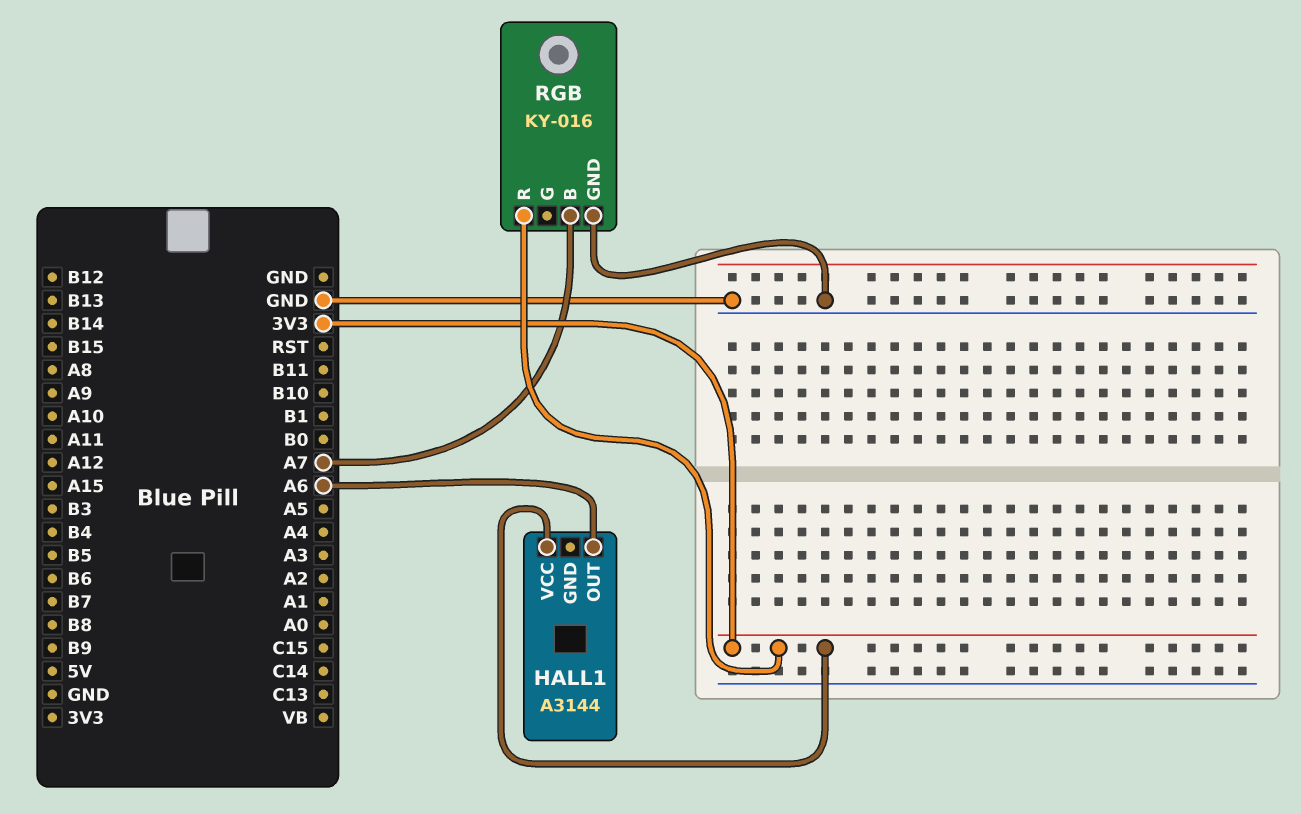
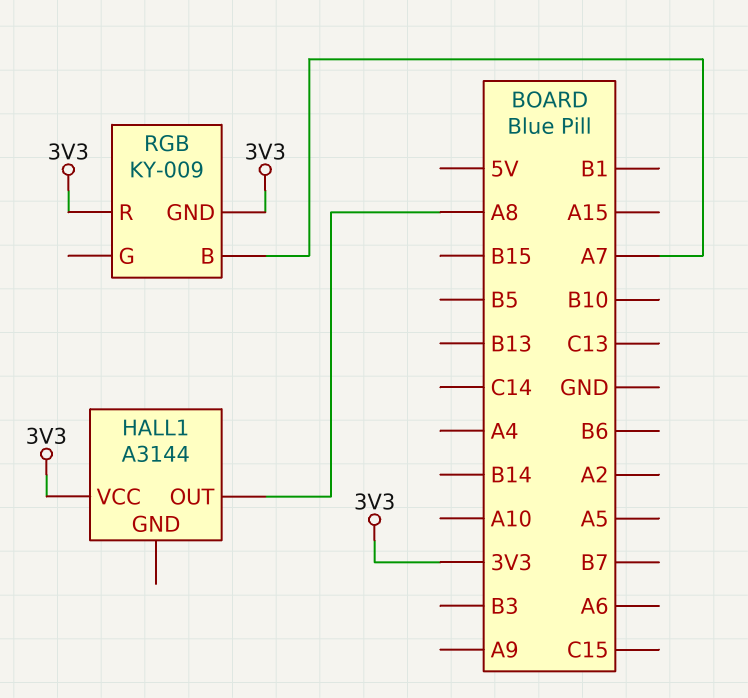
HALL1 pin OUT: A6 -> A8
RGB: KY-016 -> KY-009
RGB pin GND: GND -> 3V3

